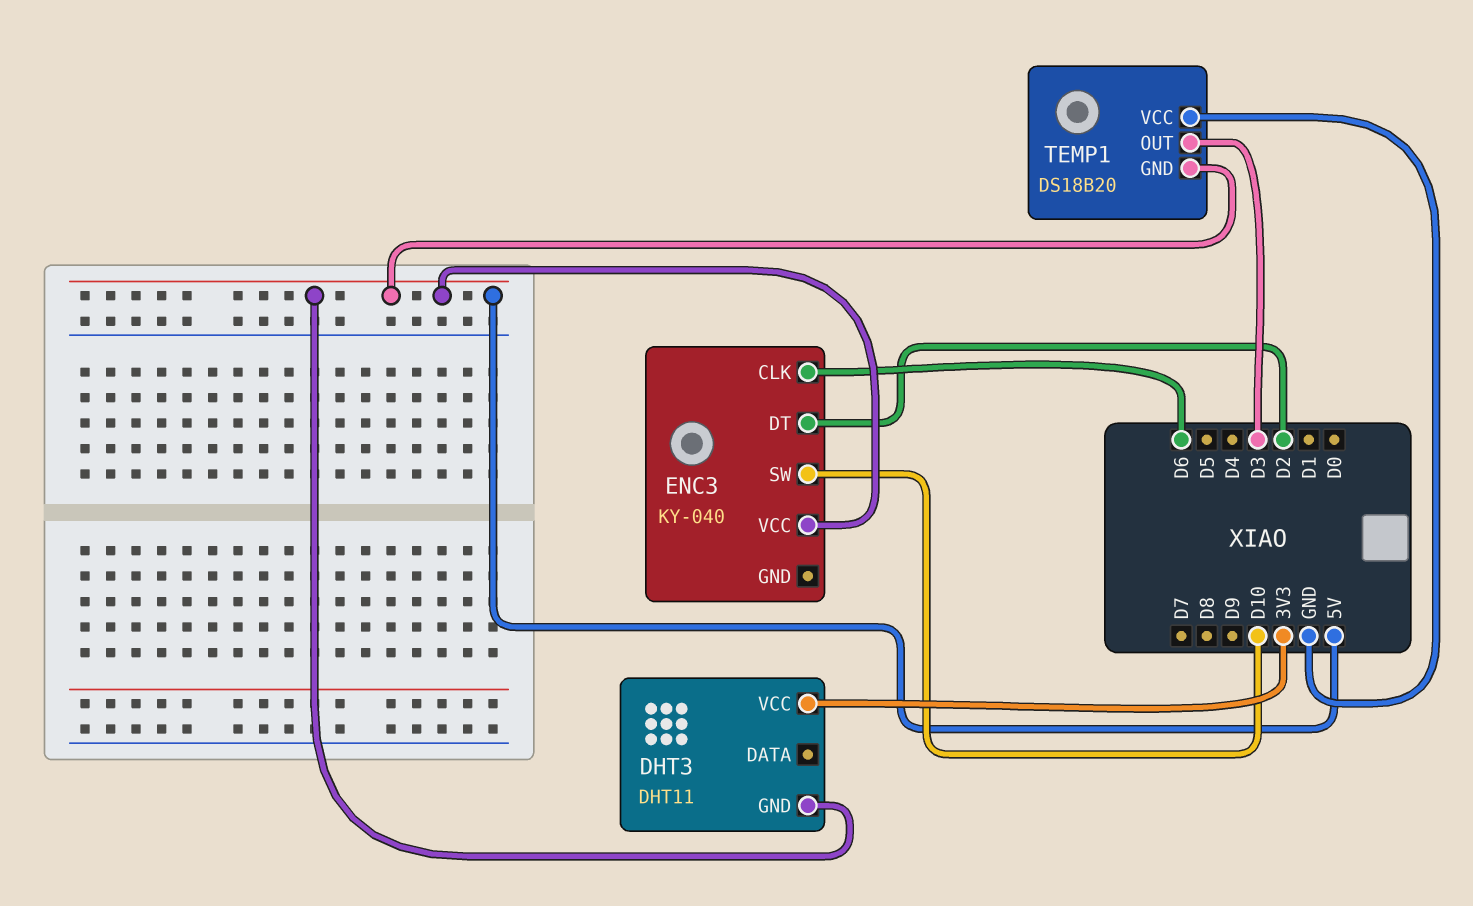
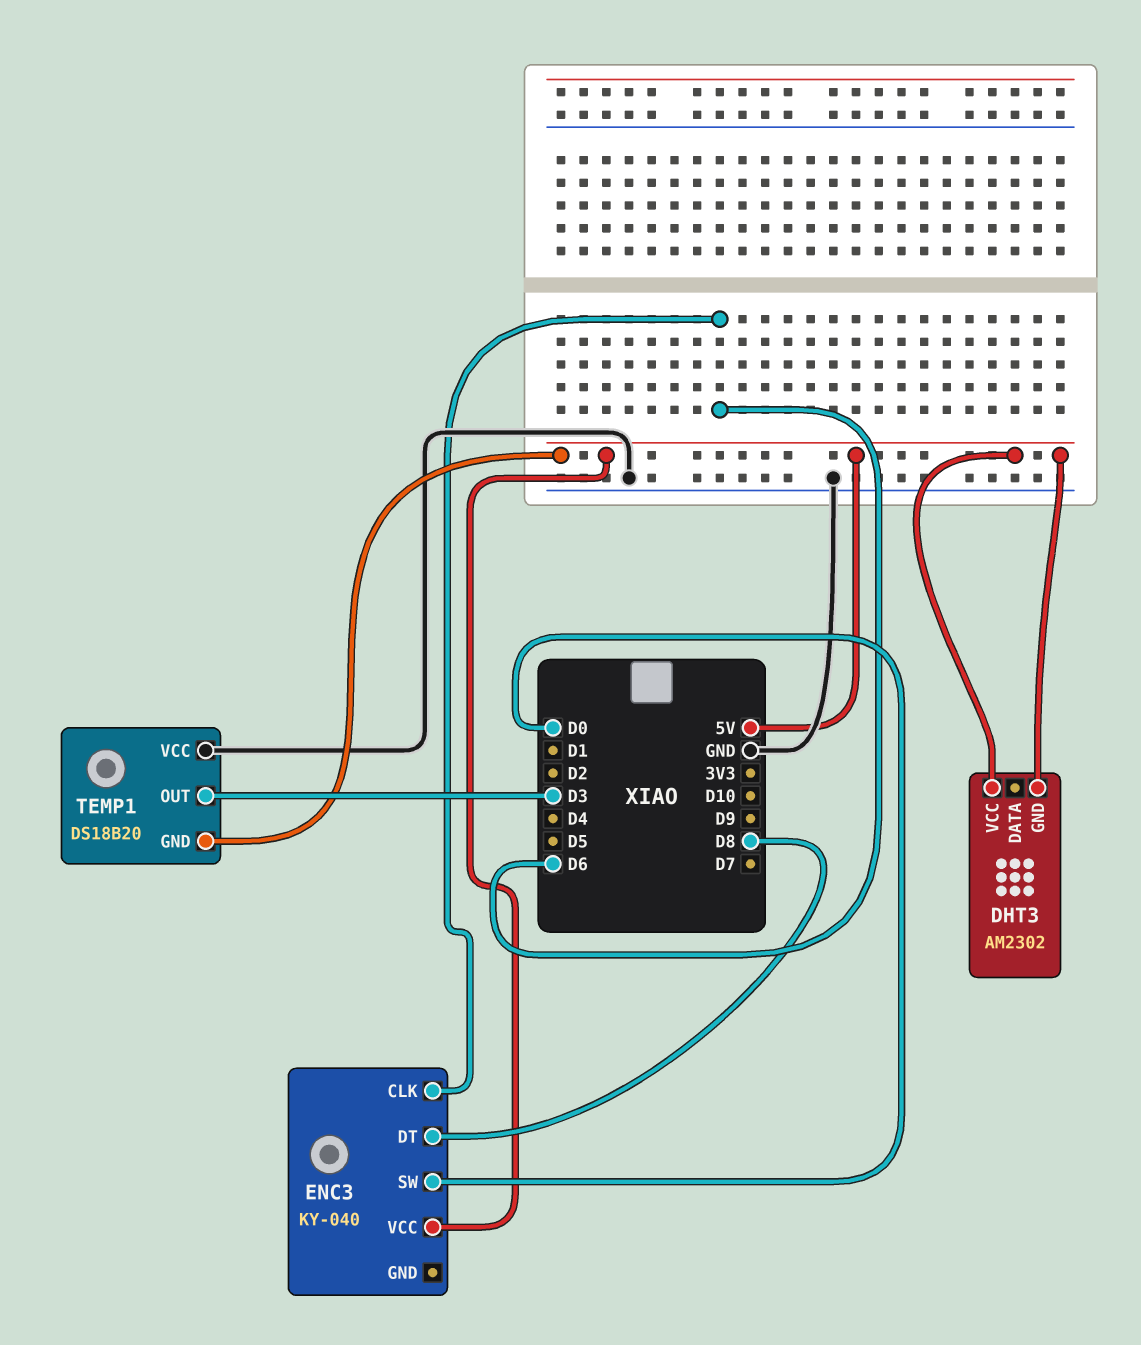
DHT3: DHT11 -> AM2302
DHT3 pin VCC: 3V3 -> 5V
ENC3 pin DT: D2 -> D8
ENC3 pin SW: D10 -> D0

